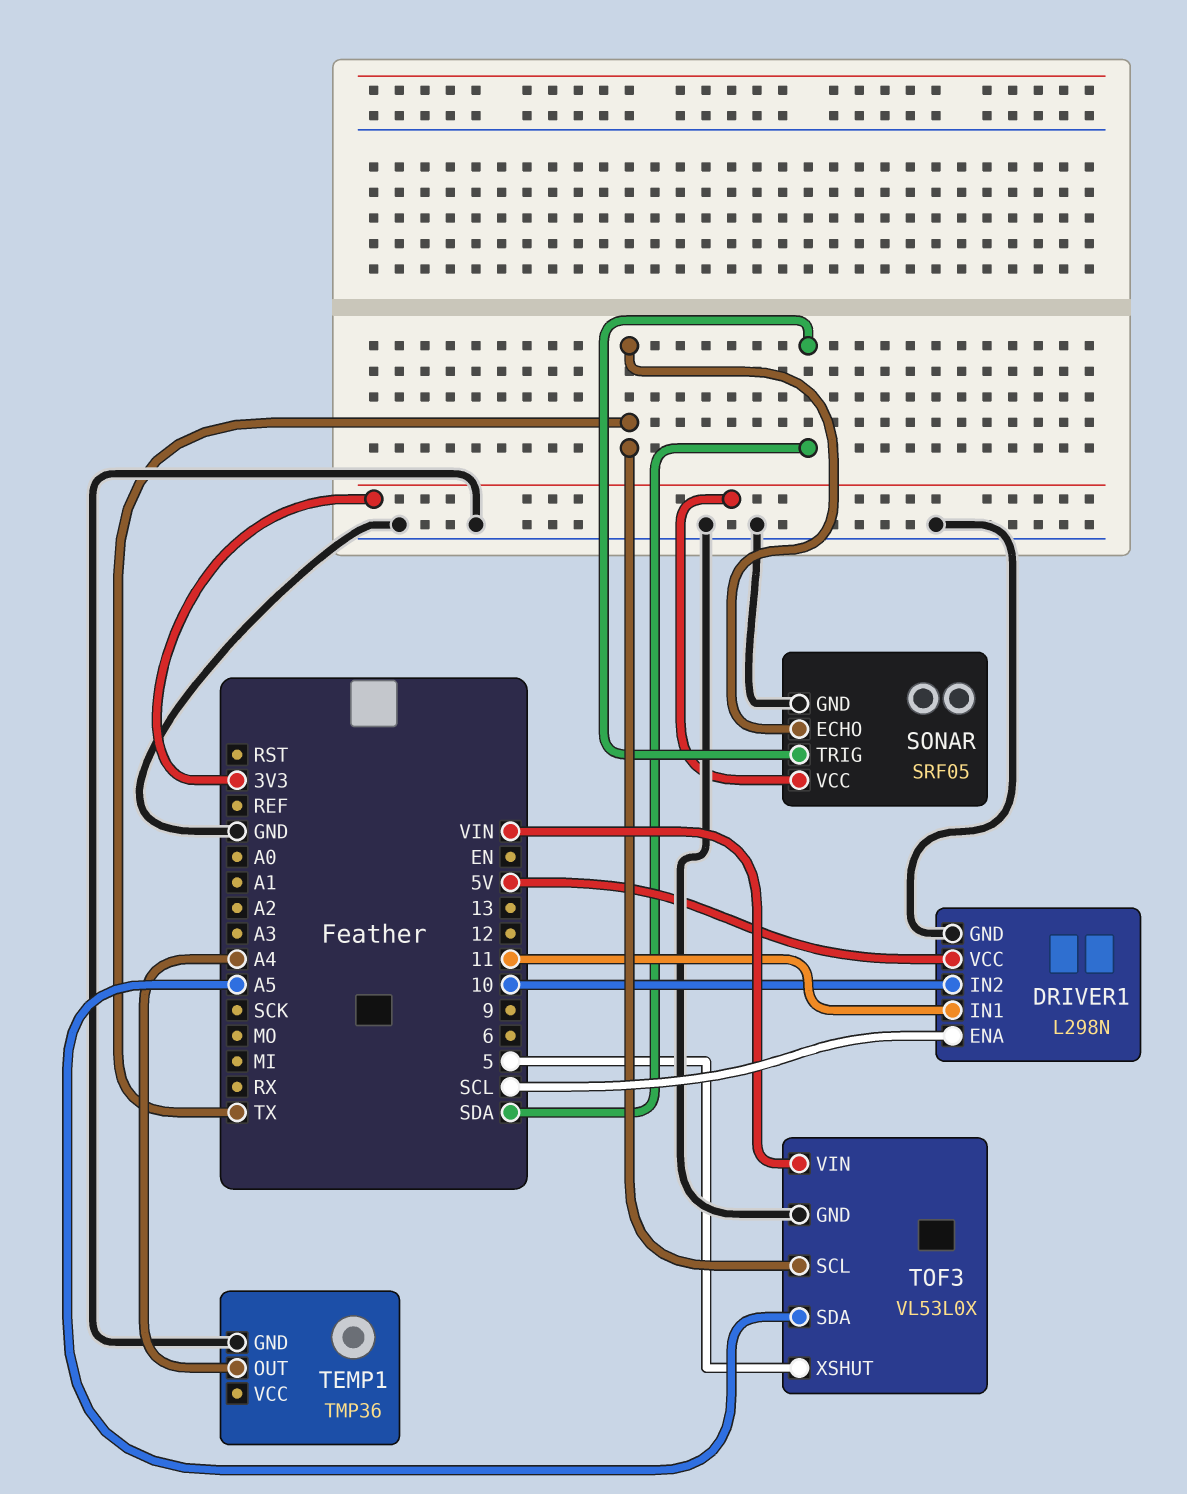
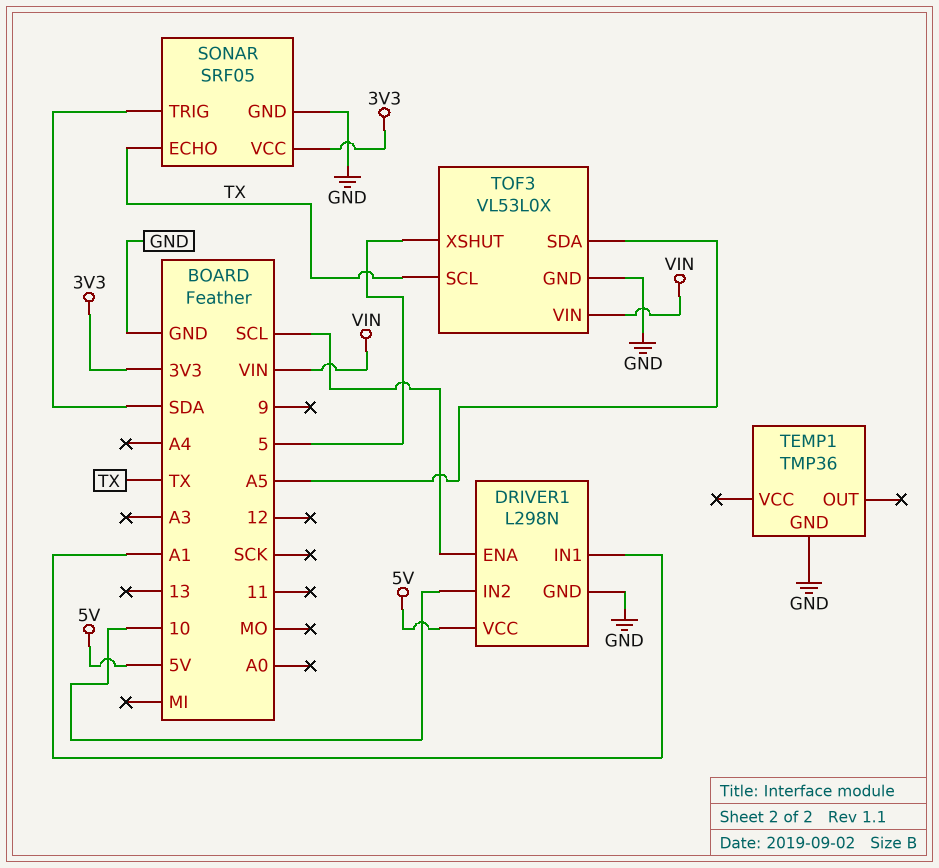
DRIVER1 pin IN1: 11 -> A1
TEMP1 pin OUT: A4 -> none

